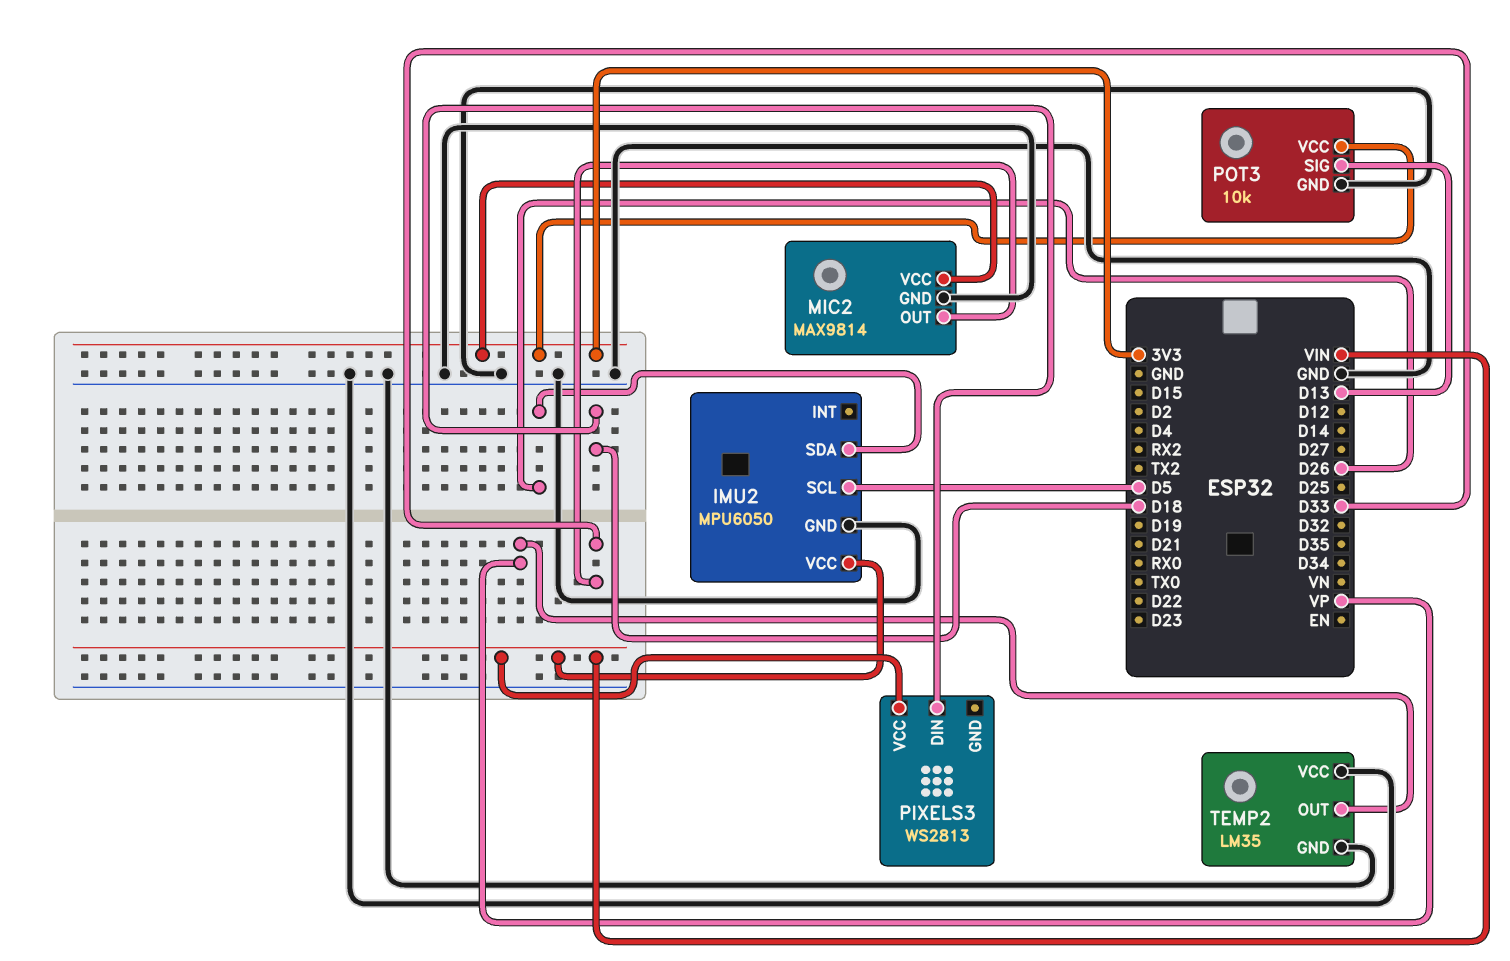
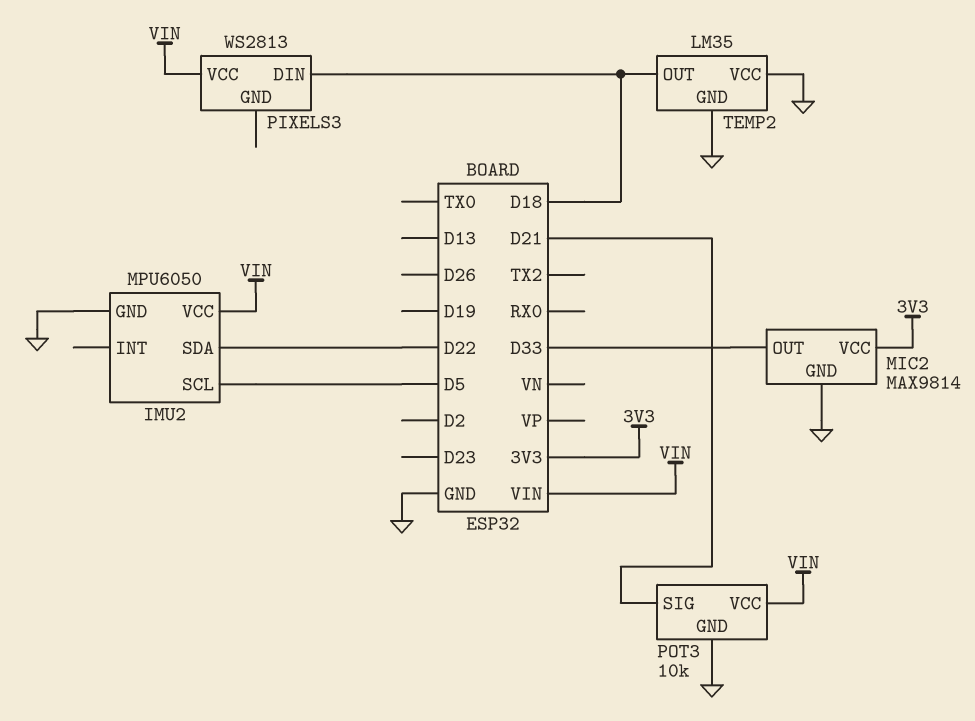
IMU2 pin SDA: D26 -> D22
POT3 pin SIG: D13 -> D21
POT3 pin VCC: 3V3 -> VIN
TEMP2 pin OUT: VP -> D18

